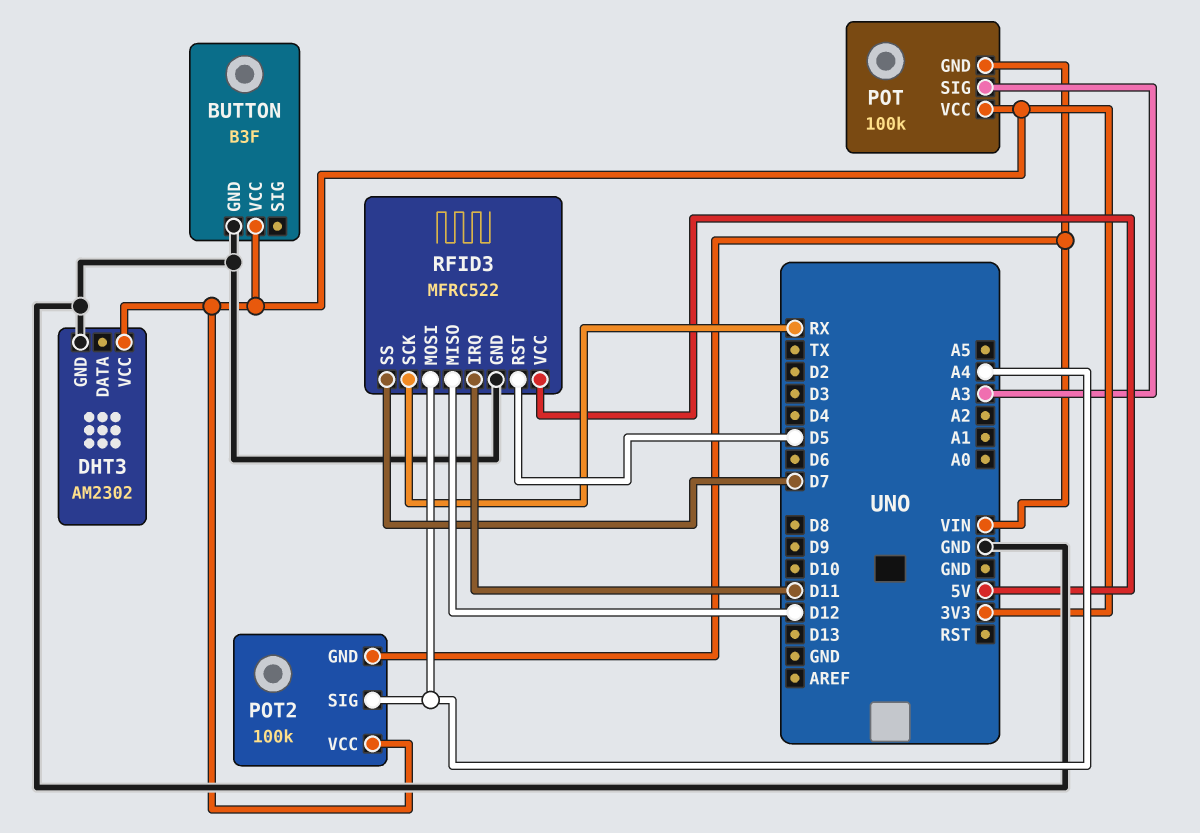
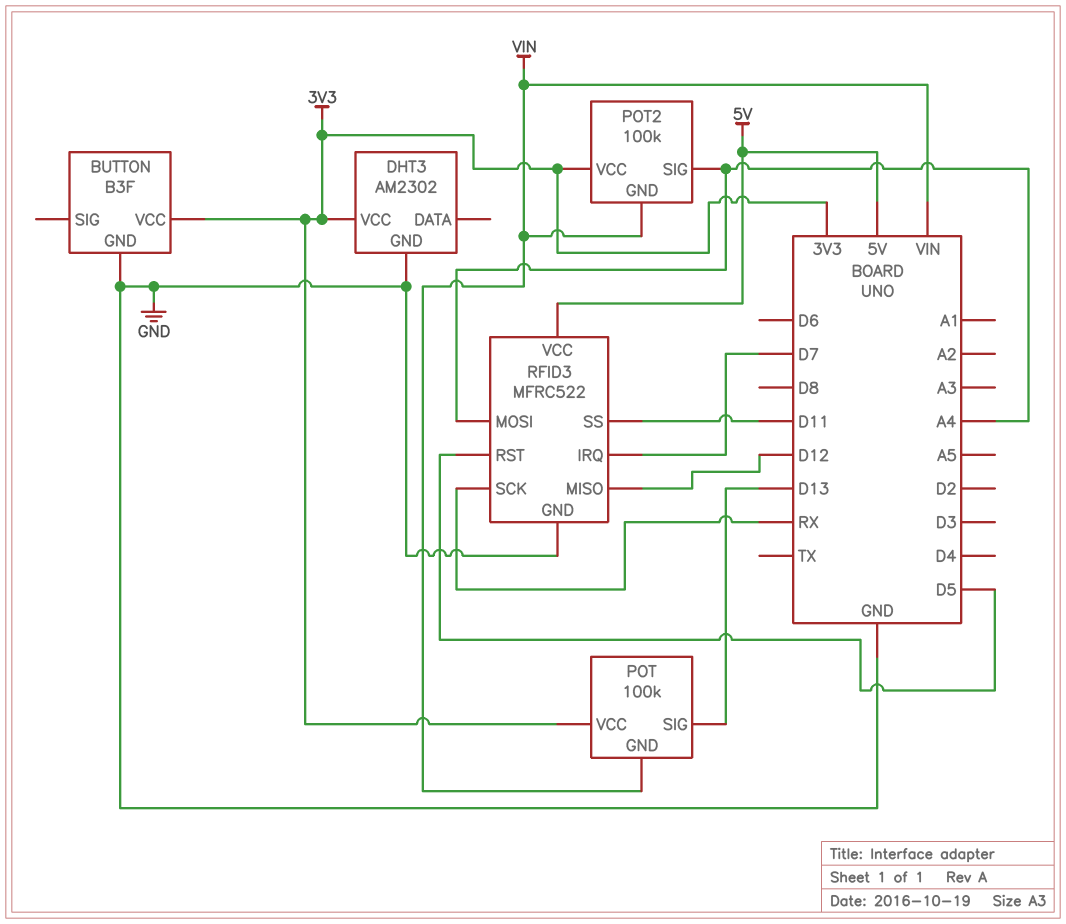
POT pin SIG: A3 -> D13
RFID3 pin IRQ: D11 -> D7
RFID3 pin SS: D7 -> D11

